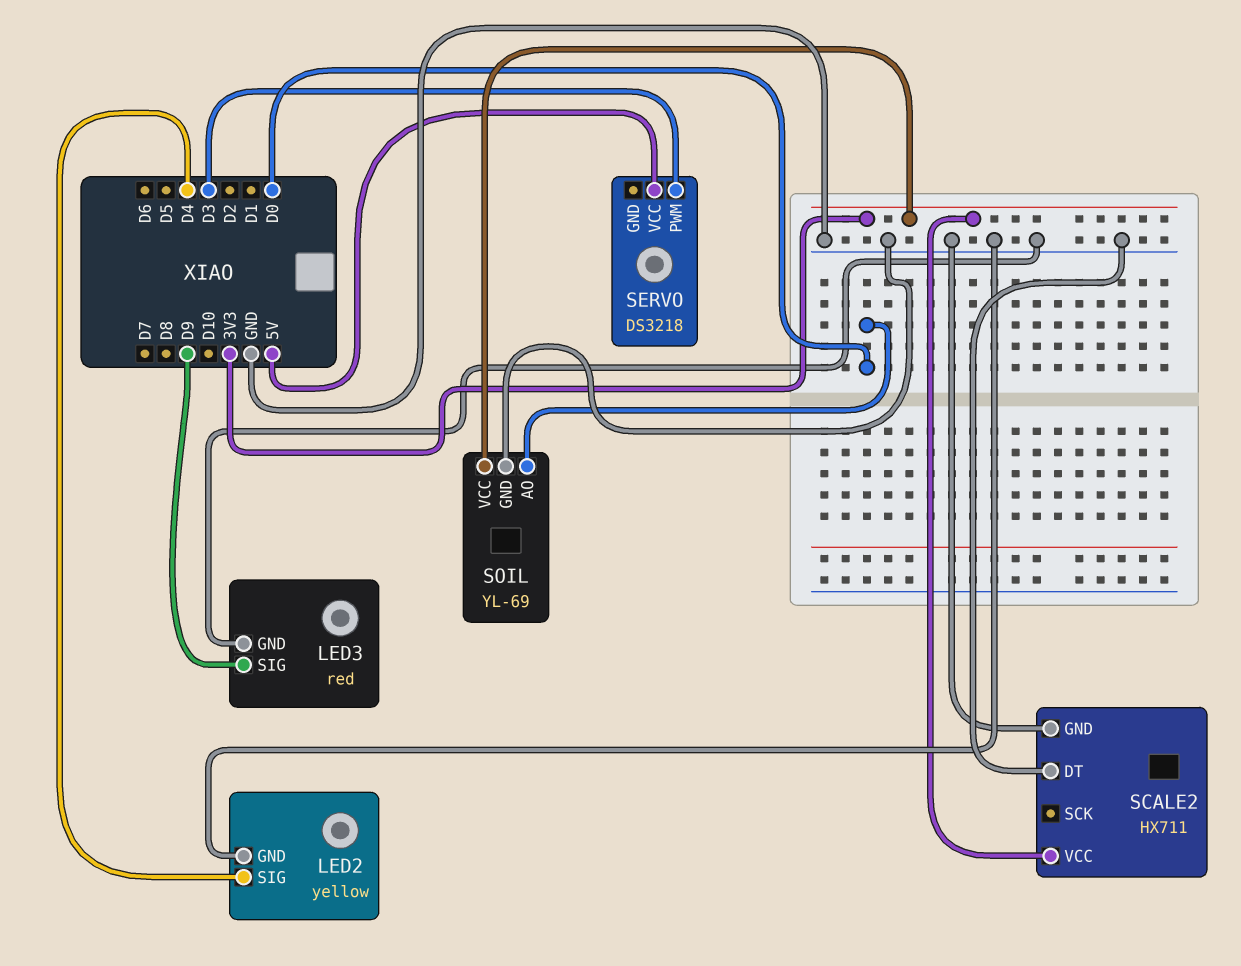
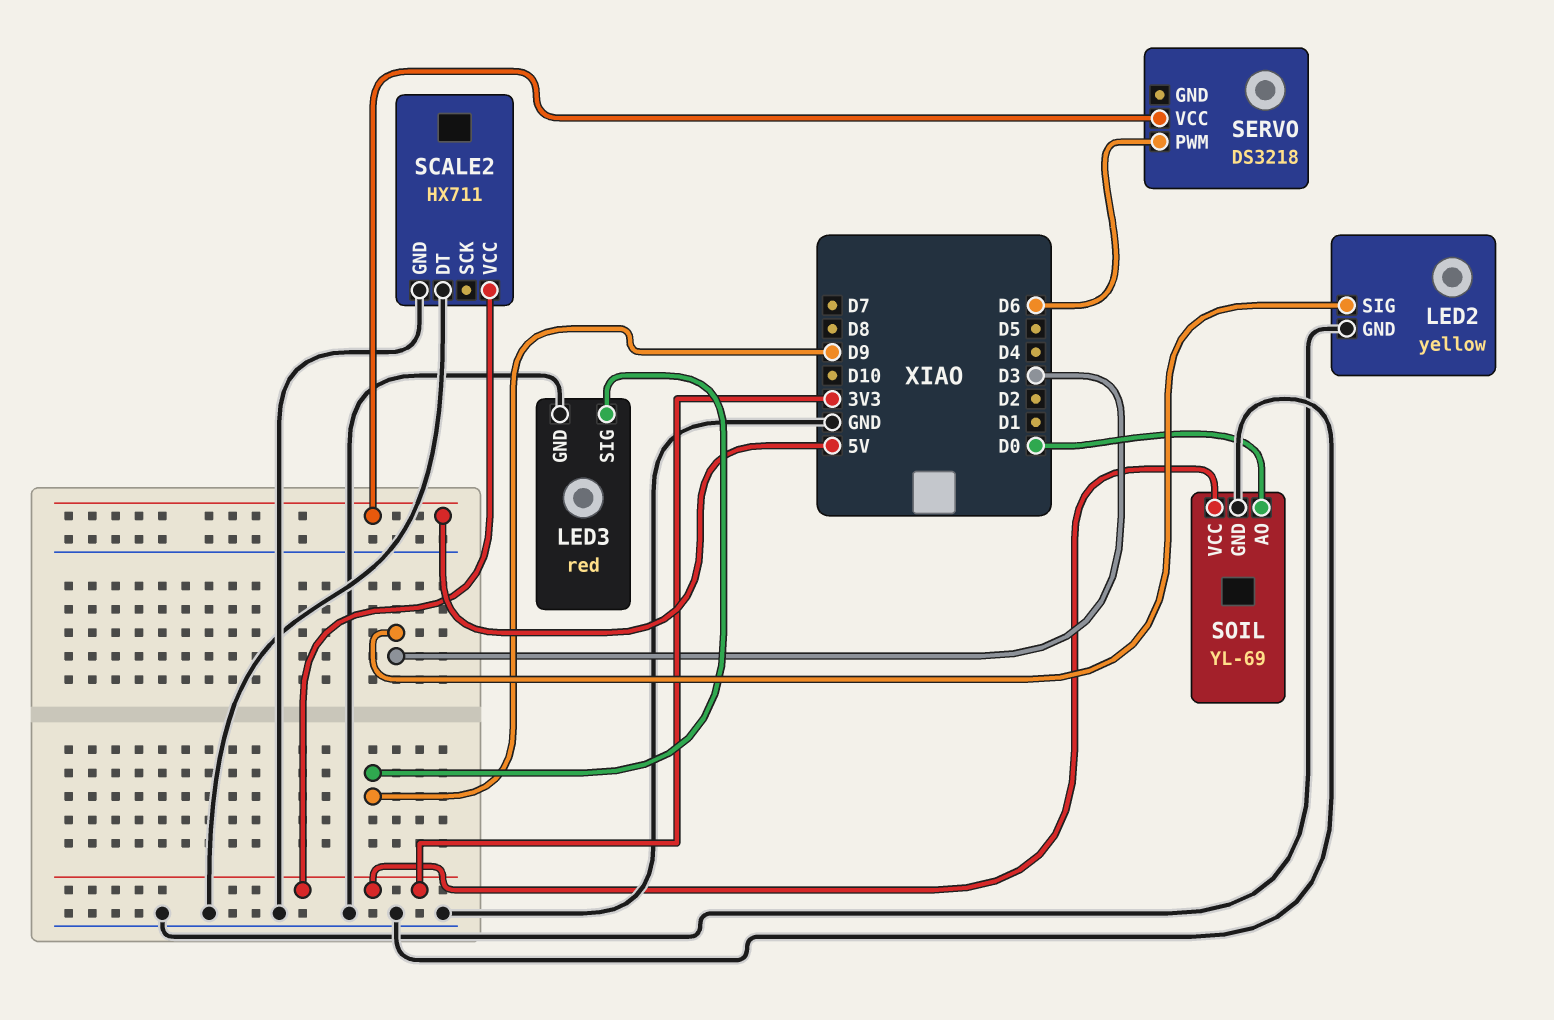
LED2 pin SIG: D4 -> D3
SERVO pin PWM: D3 -> D6

